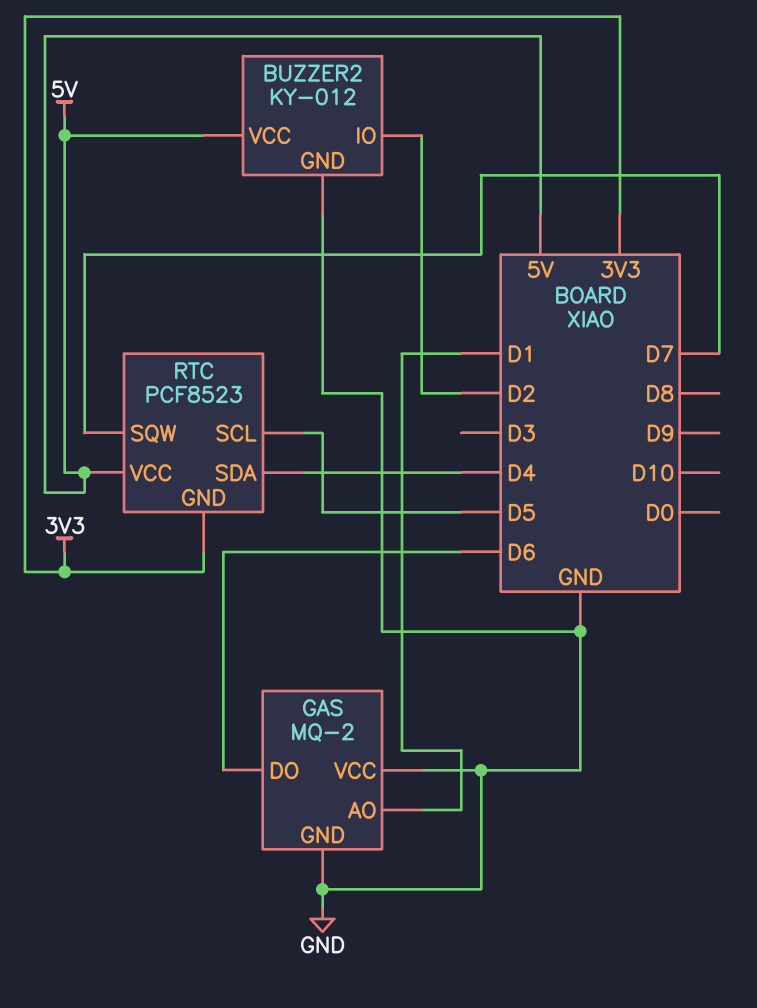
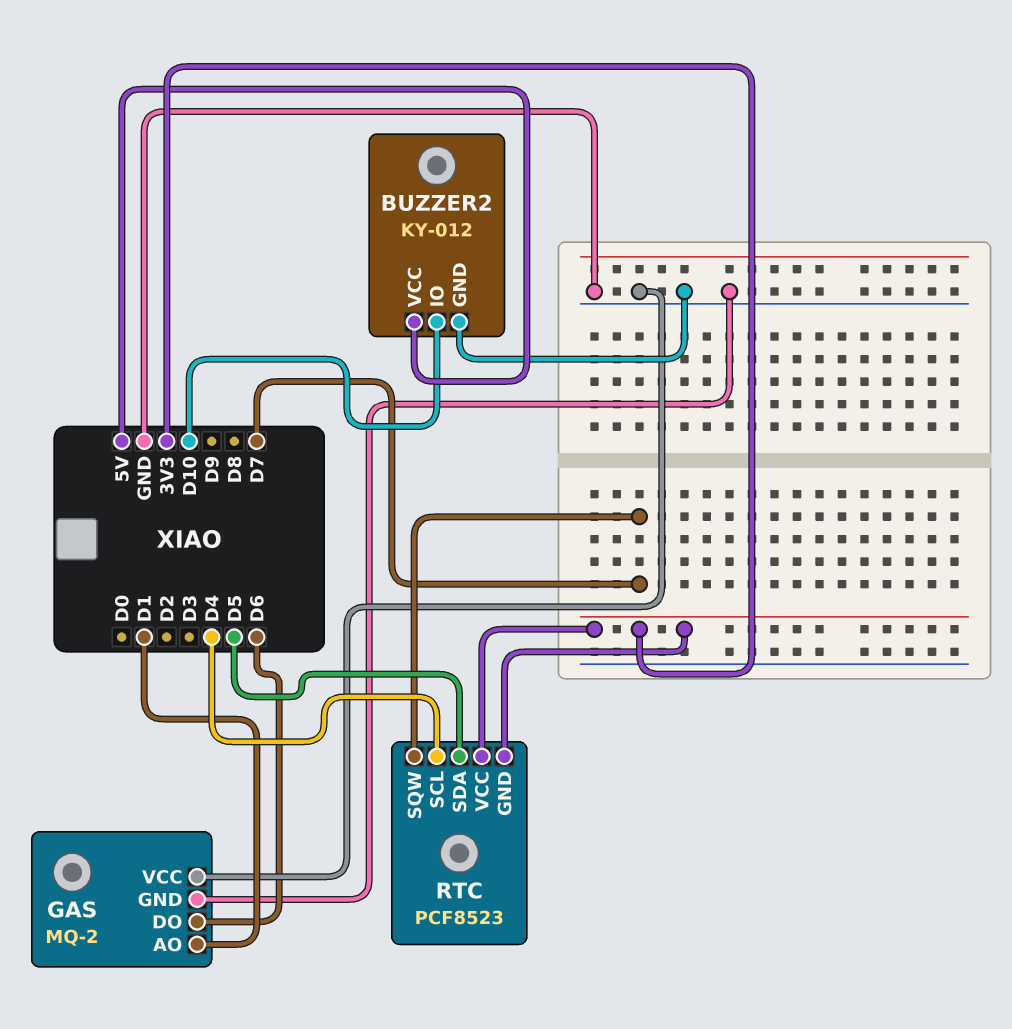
BUZZER2 pin IO: D2 -> D10
RTC pin SCL: D5 -> D4
RTC pin SDA: D4 -> D5
RTC pin VCC: 5V -> 3V3

